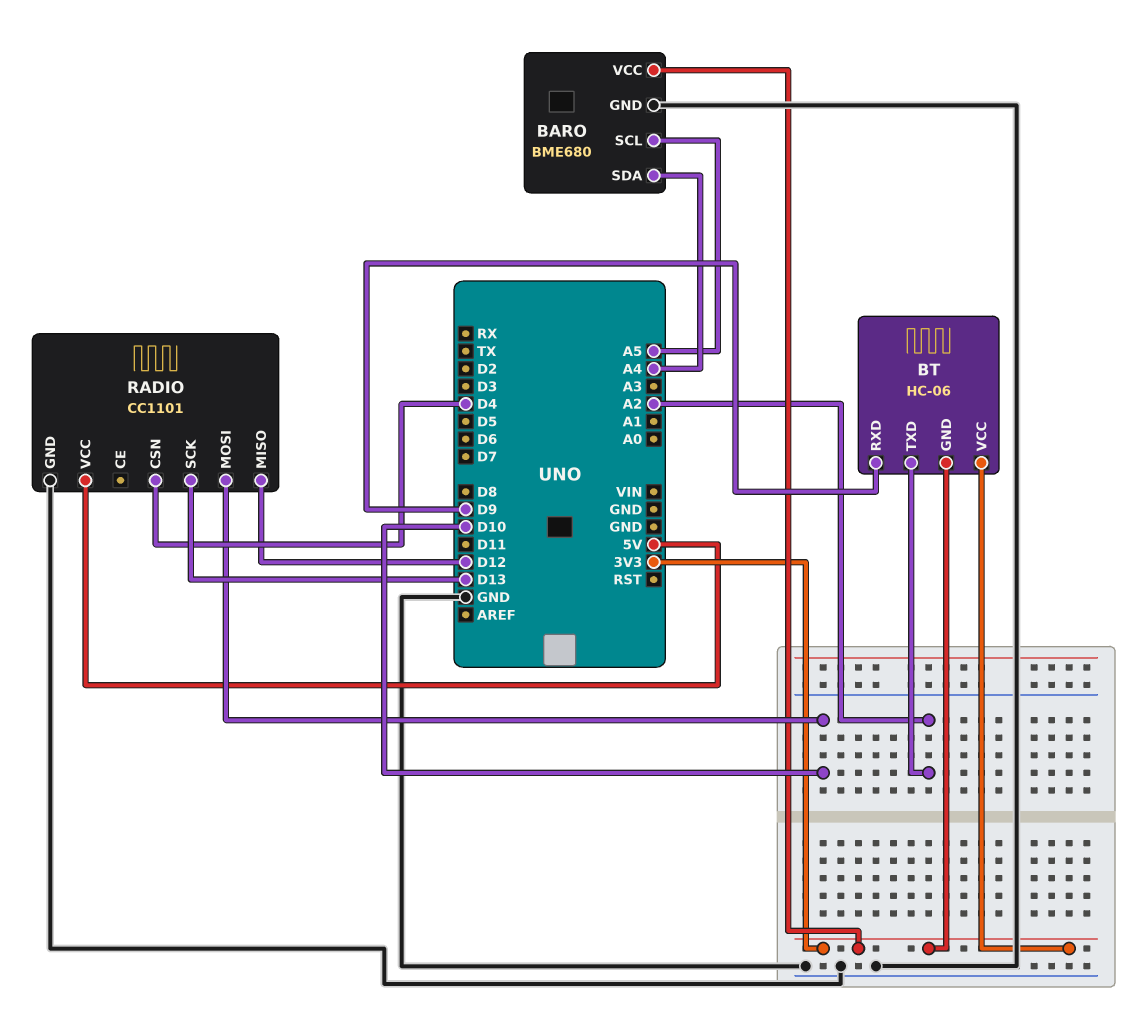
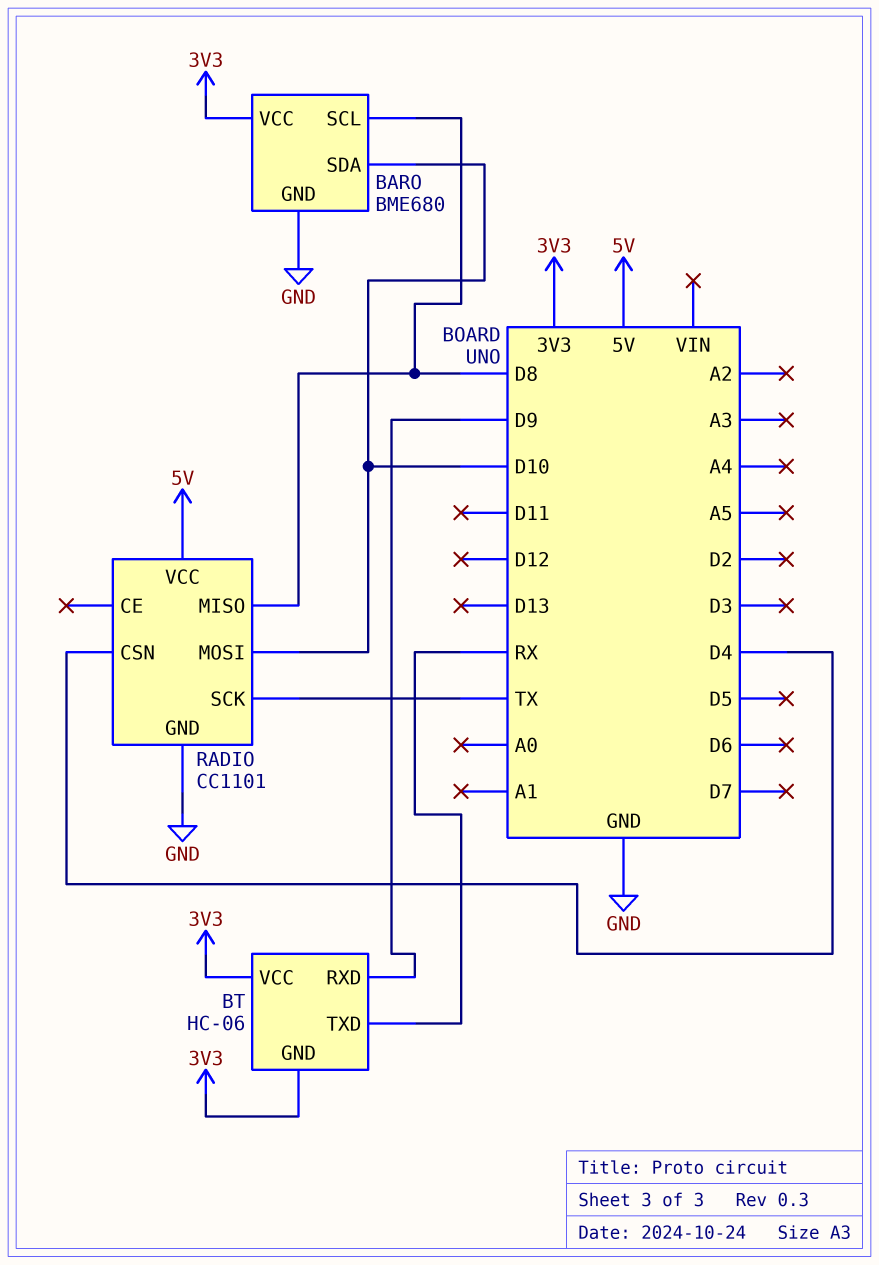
BARO pin SCL: A5 -> D8
BARO pin SDA: A4 -> D10
BT pin TXD: A2 -> RX
RADIO pin MISO: D12 -> D8
RADIO pin SCK: D13 -> TX

